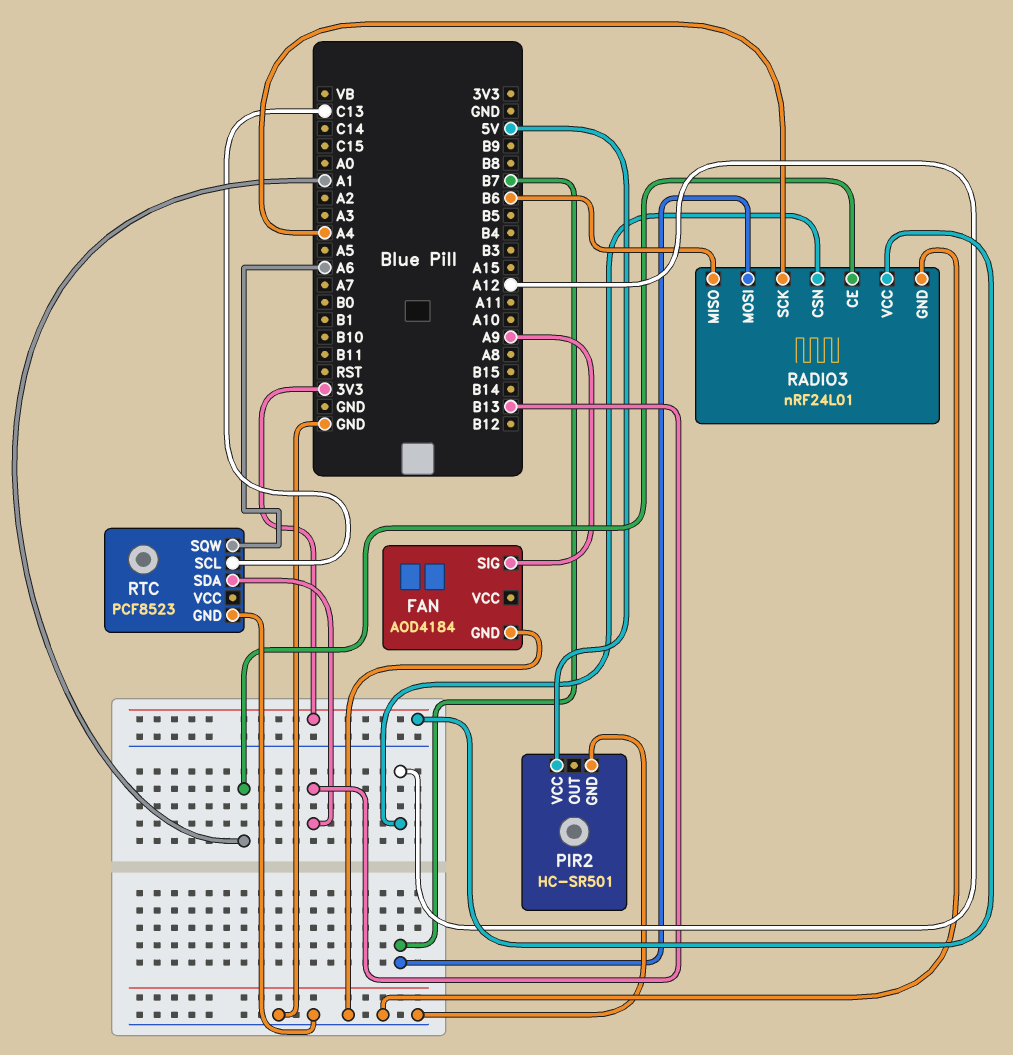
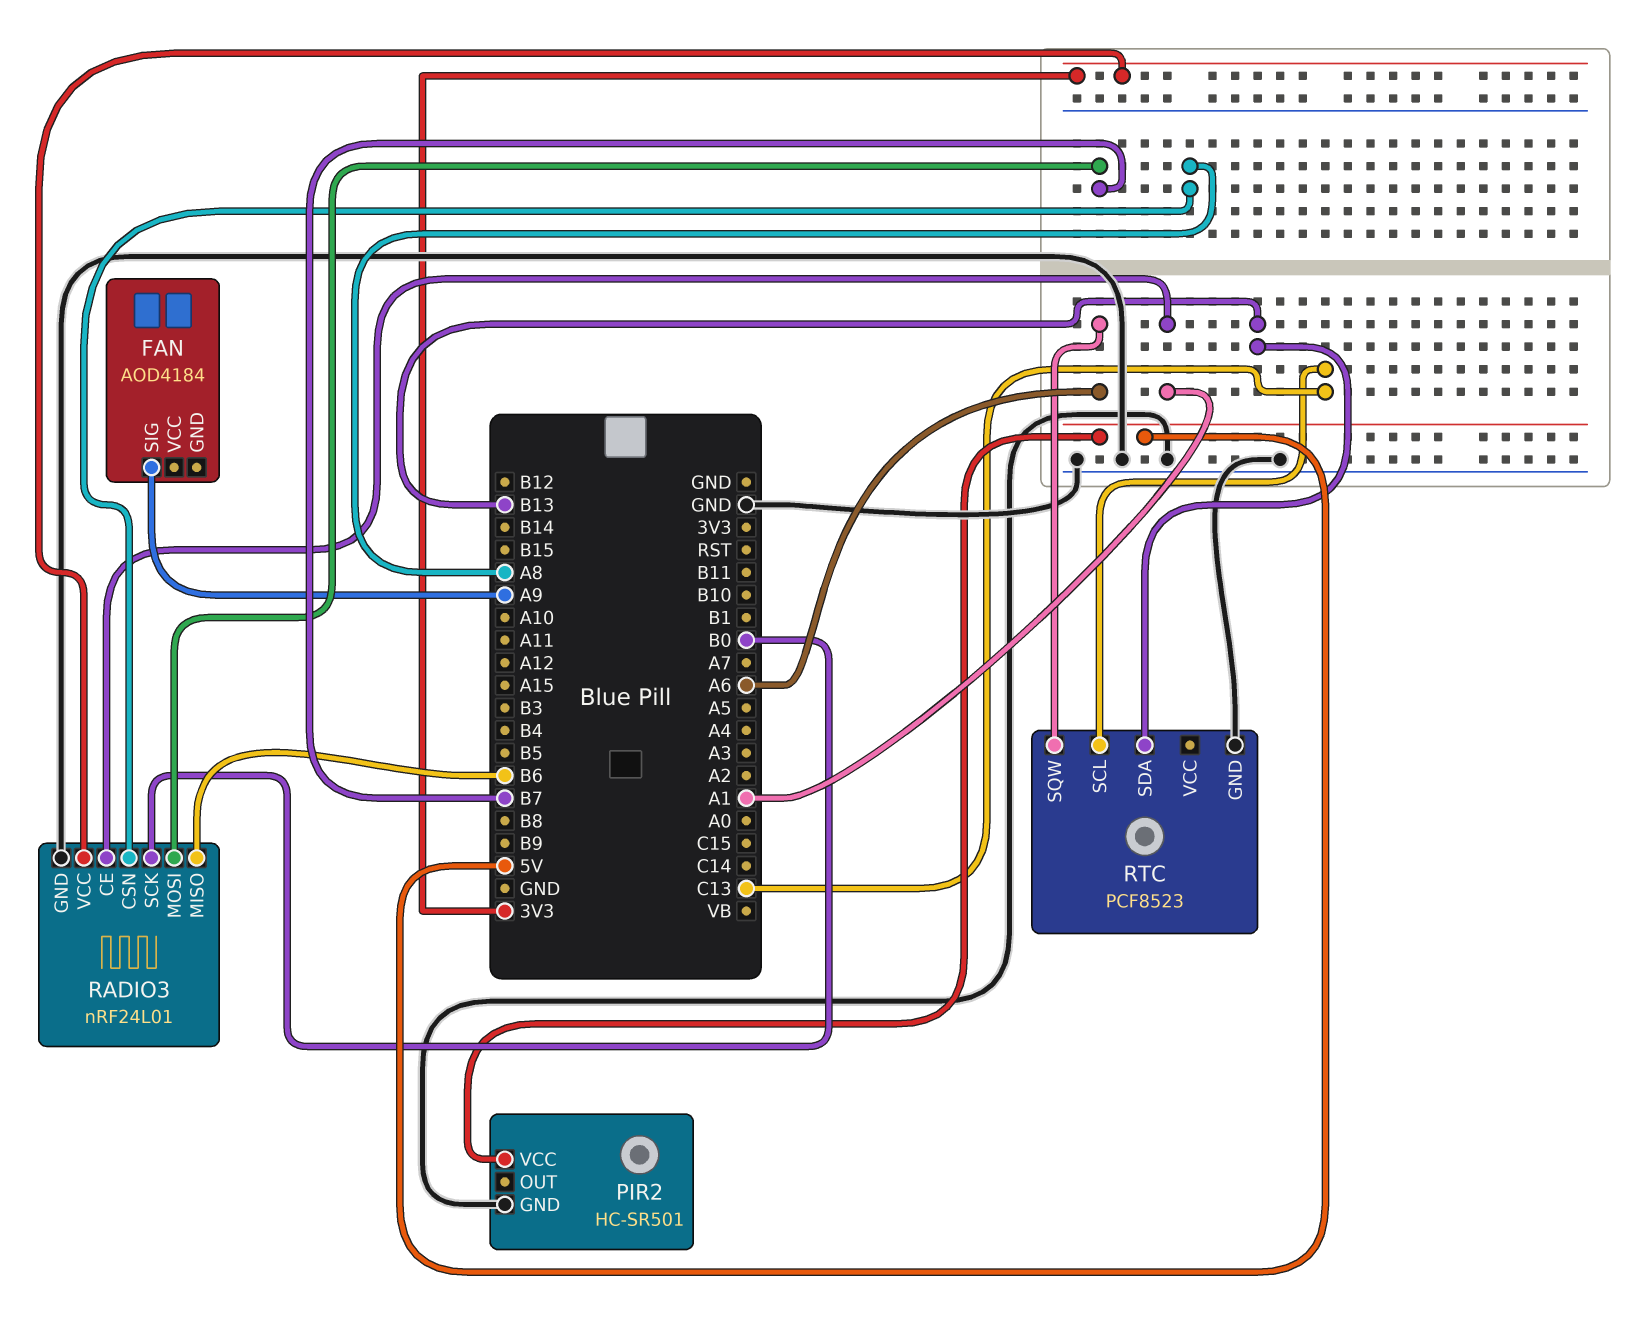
FAN pin GND: GND -> none
RADIO3 pin CSN: A12 -> A8
RADIO3 pin SCK: A4 -> B0

